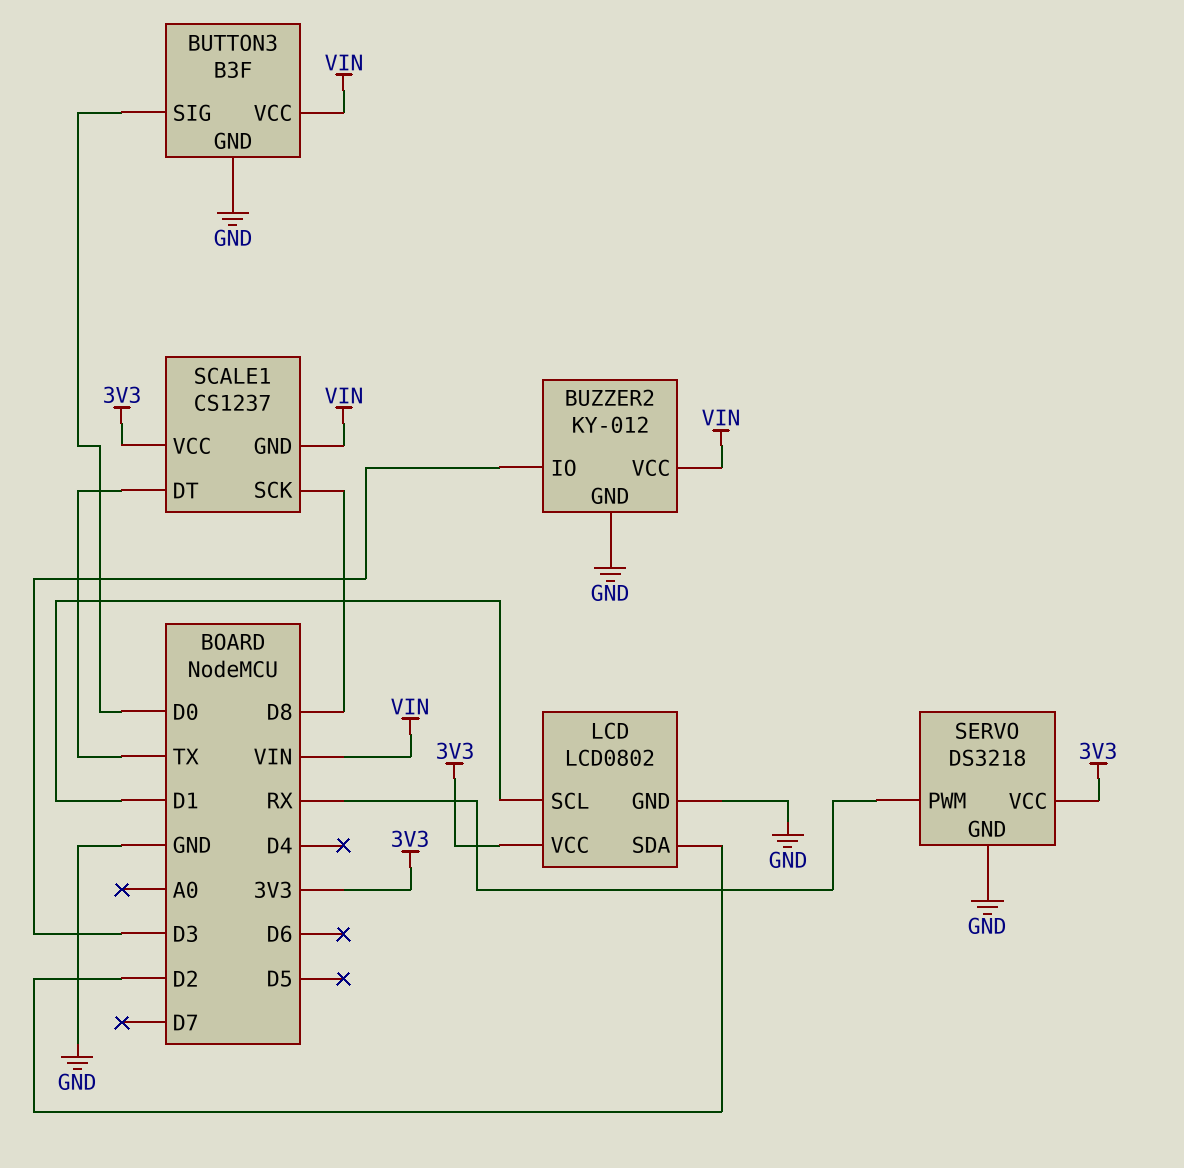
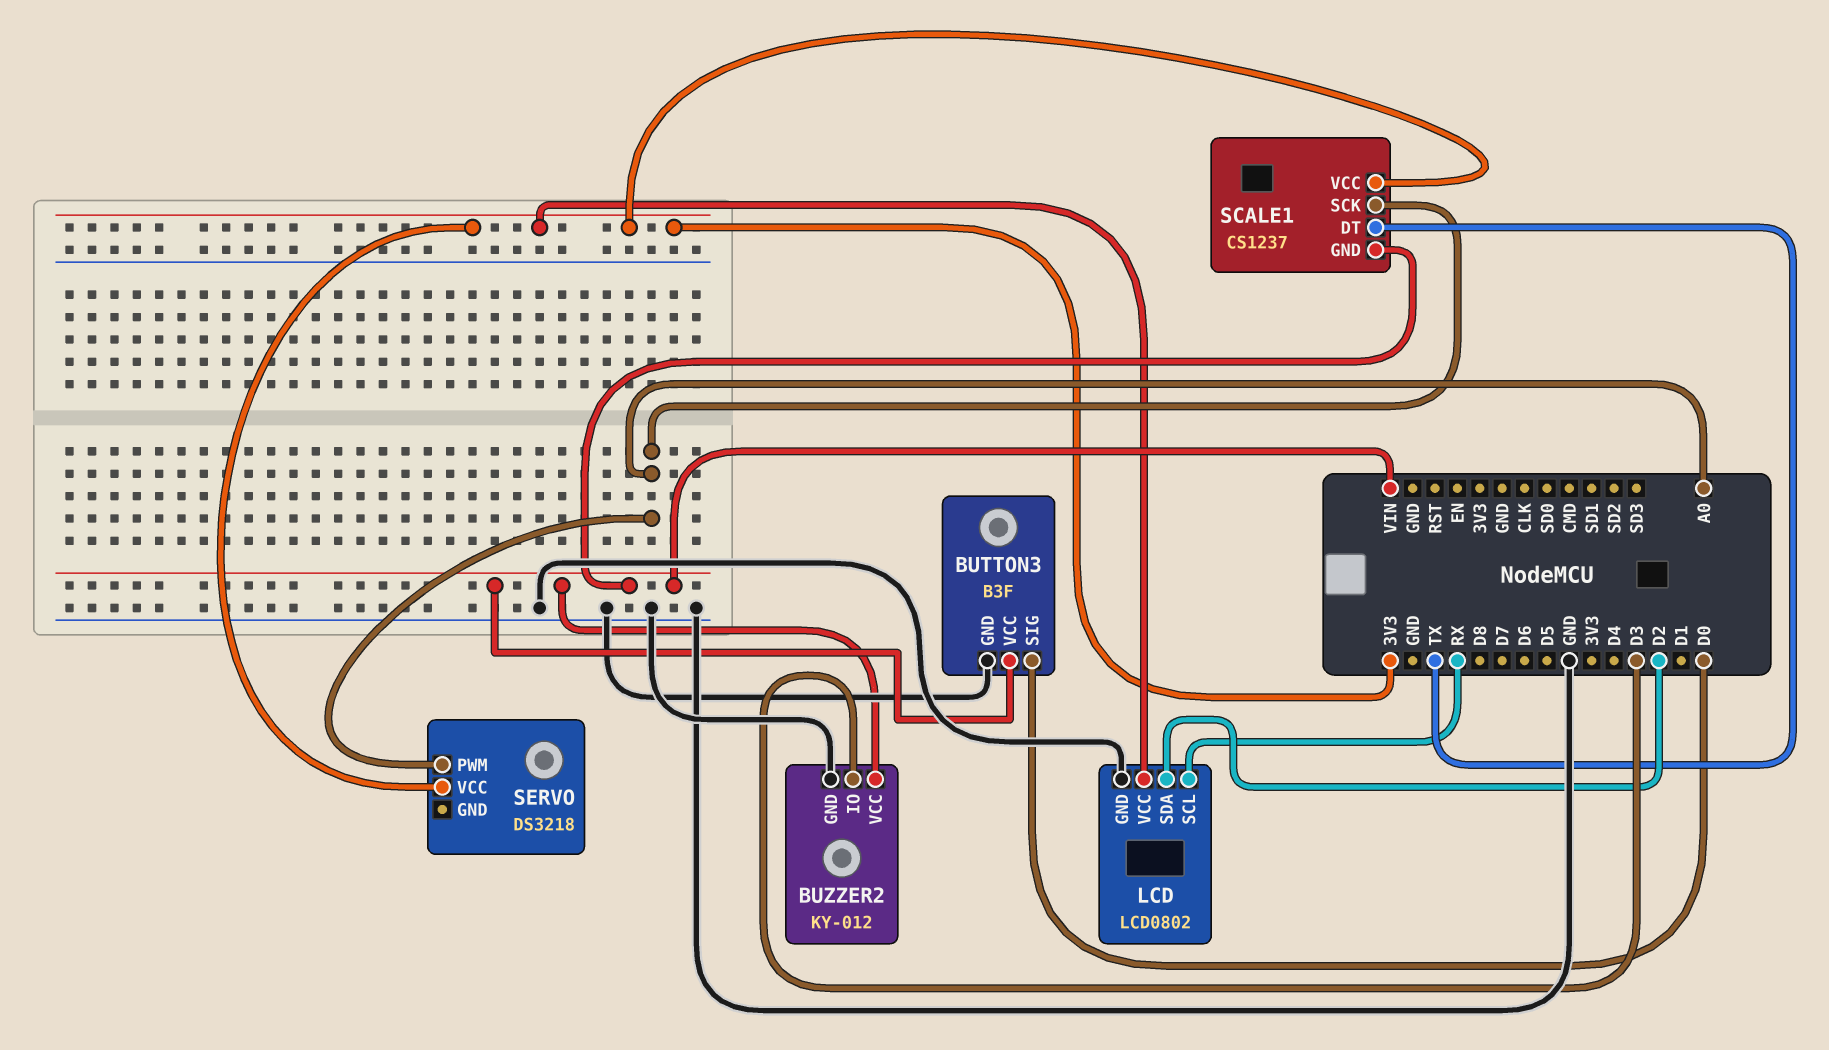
LCD pin SCL: D1 -> RX
SCALE1 pin SCK: D8 -> A0
SERVO pin GND: GND -> none
SERVO pin PWM: RX -> A0

